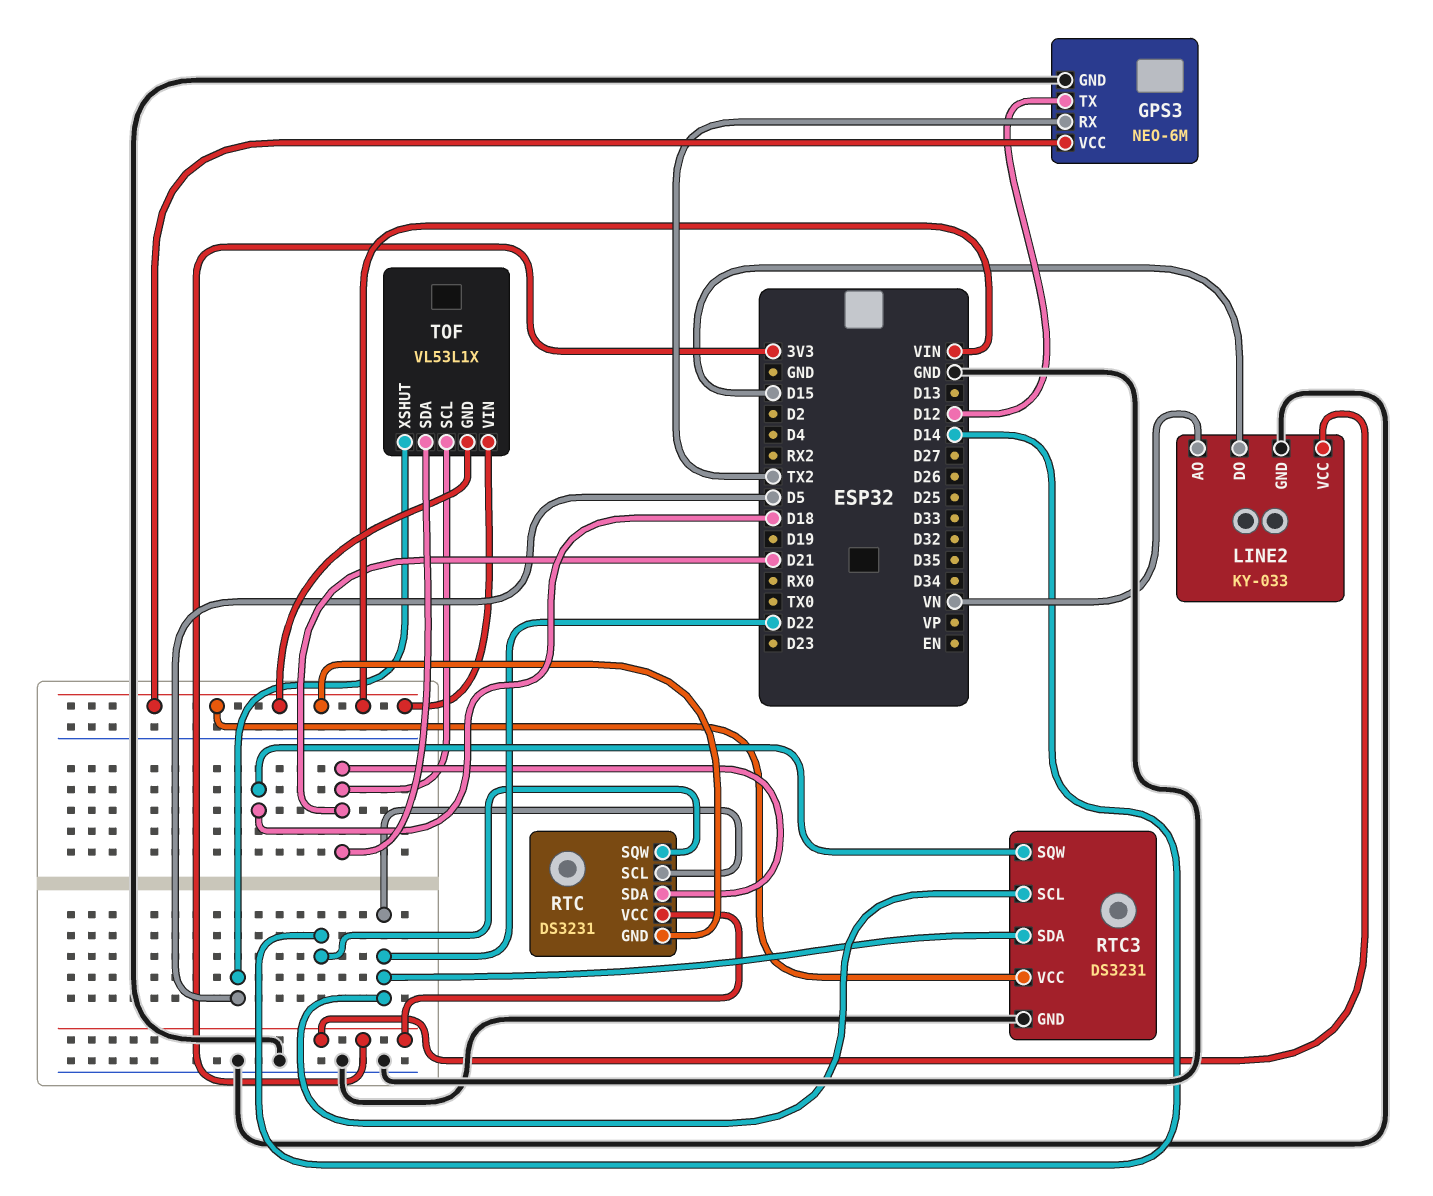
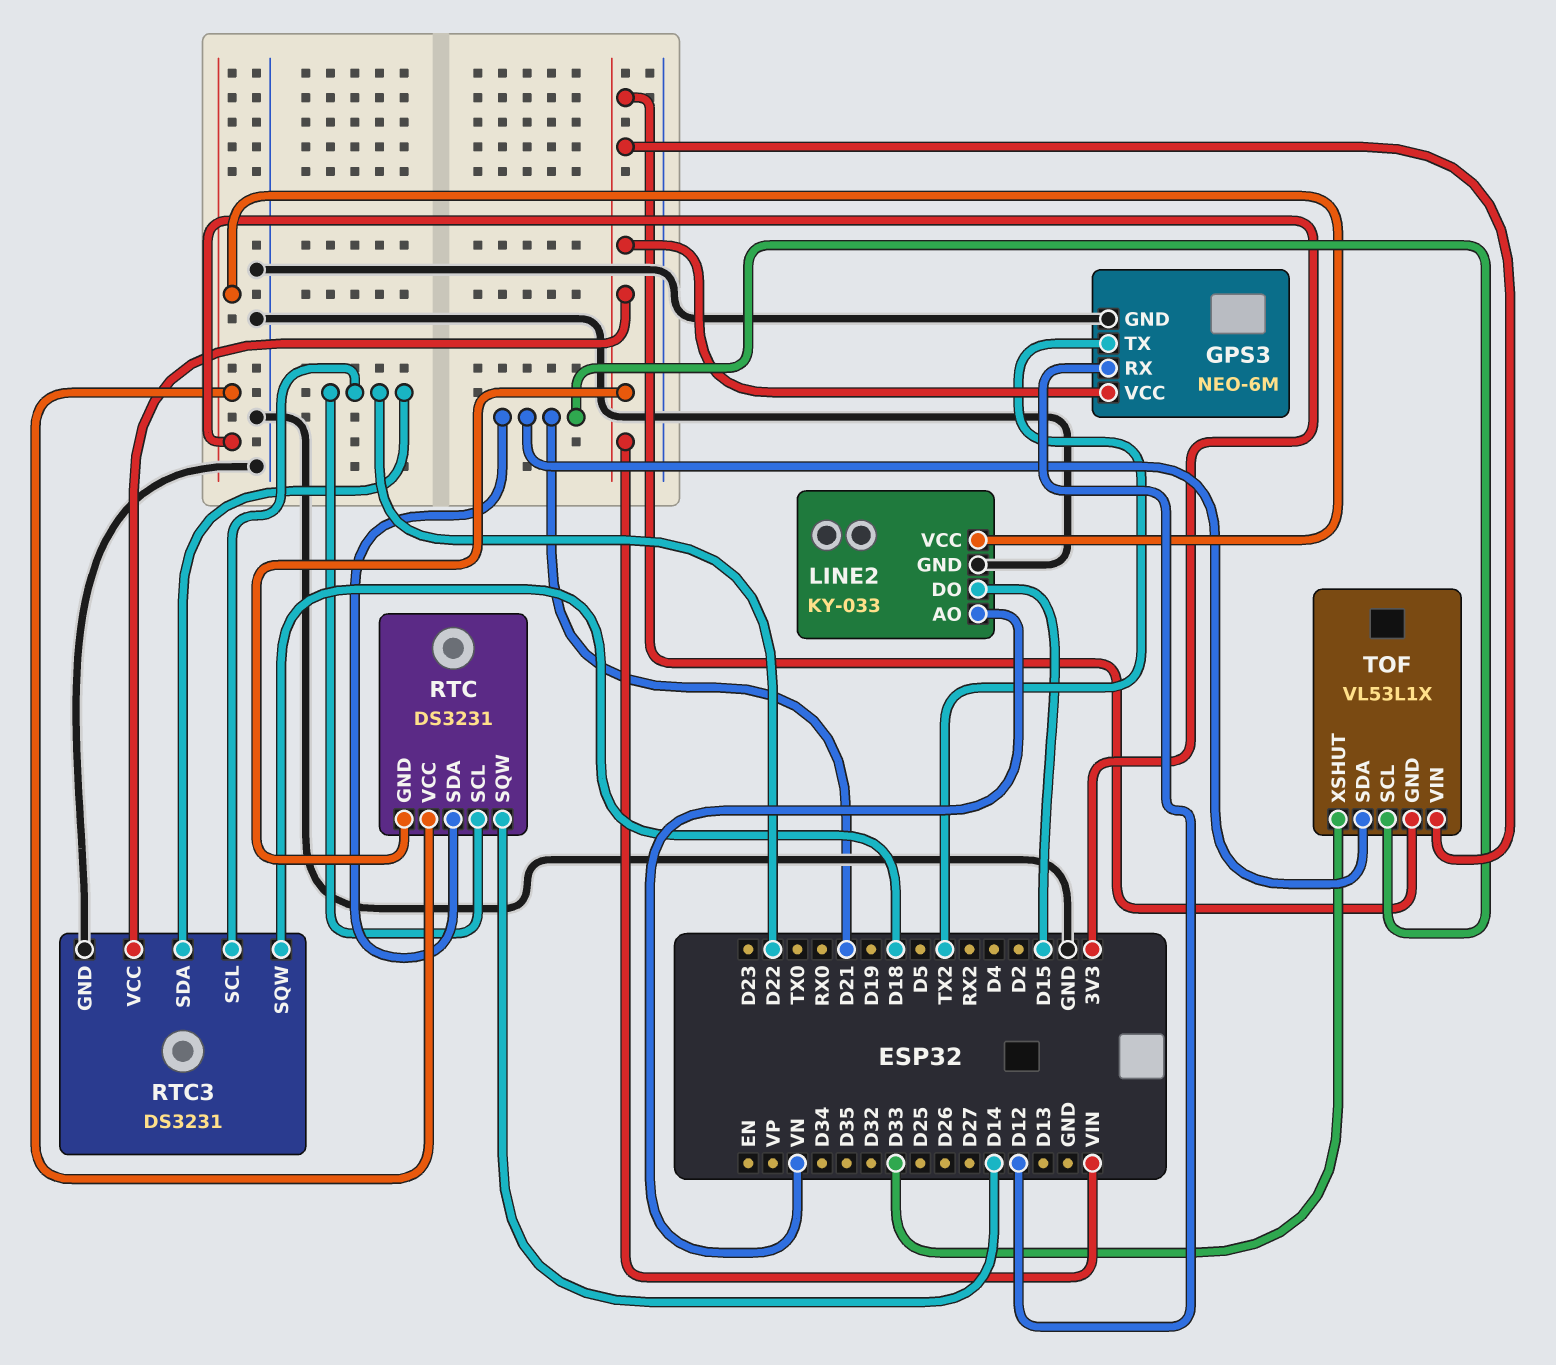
GPS3 pin RX: TX2 -> D12
GPS3 pin TX: D12 -> TX2
TOF pin XSHUT: D5 -> D33

